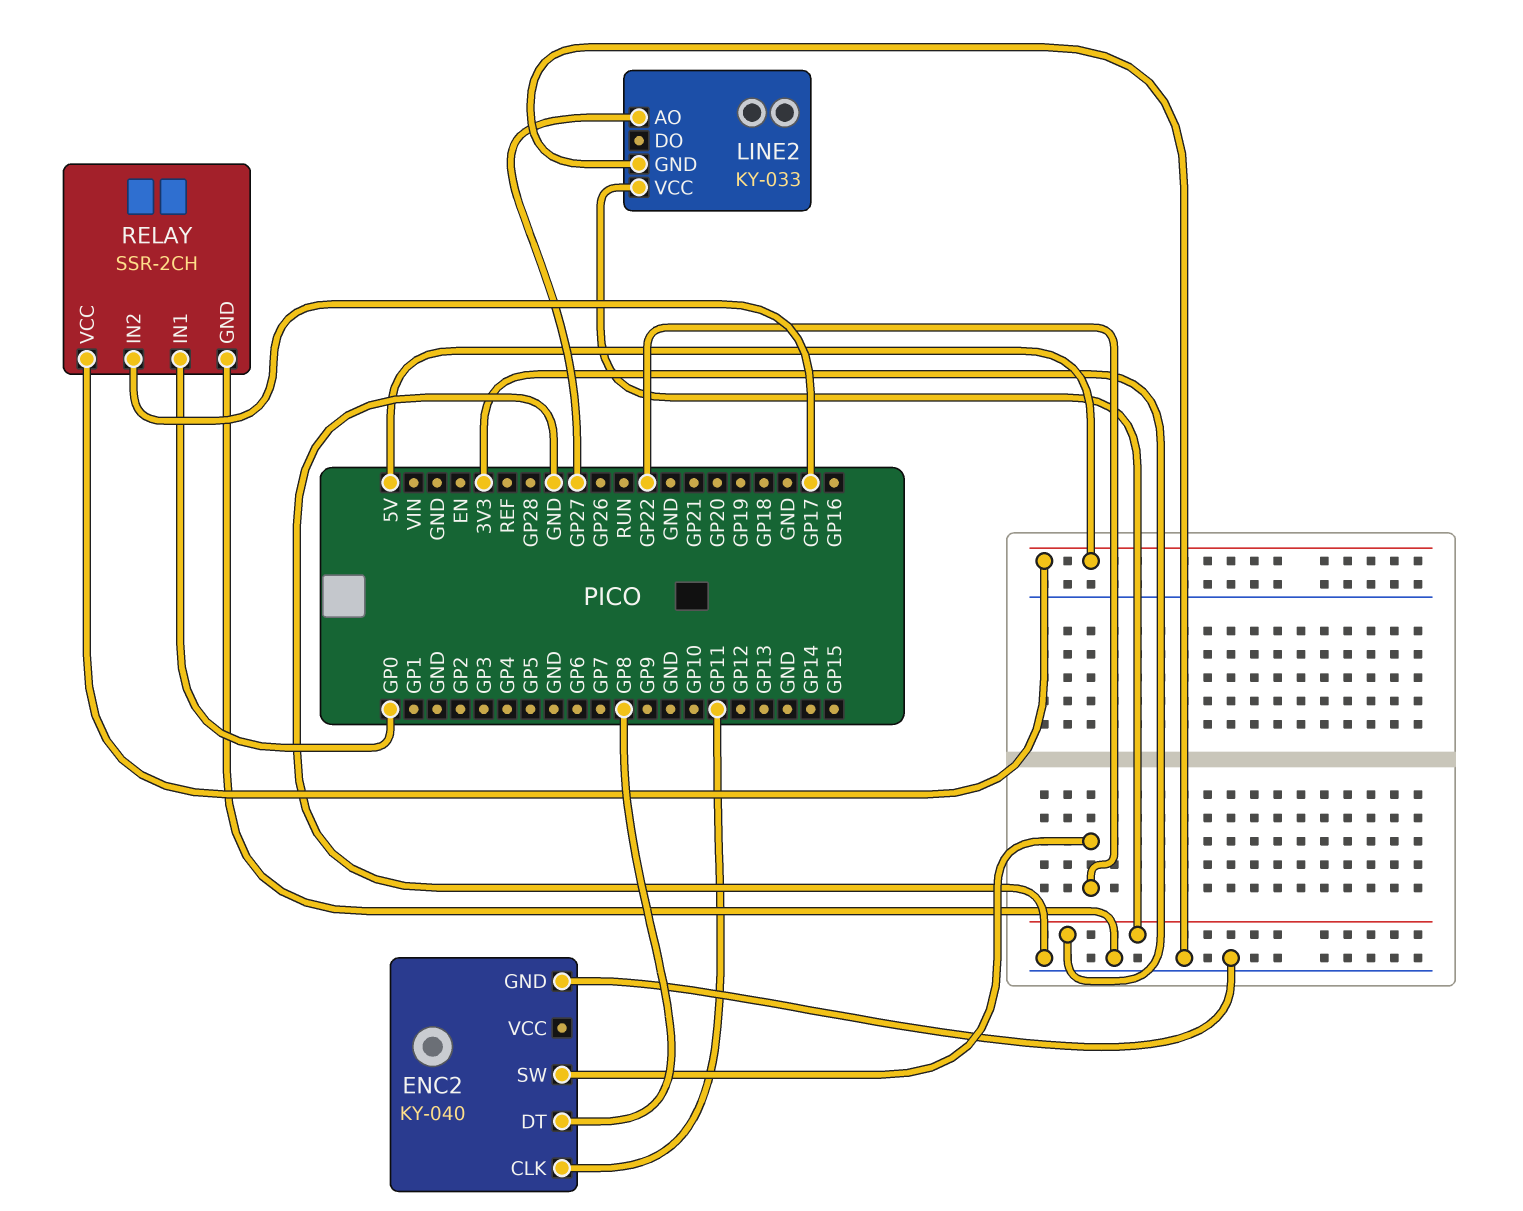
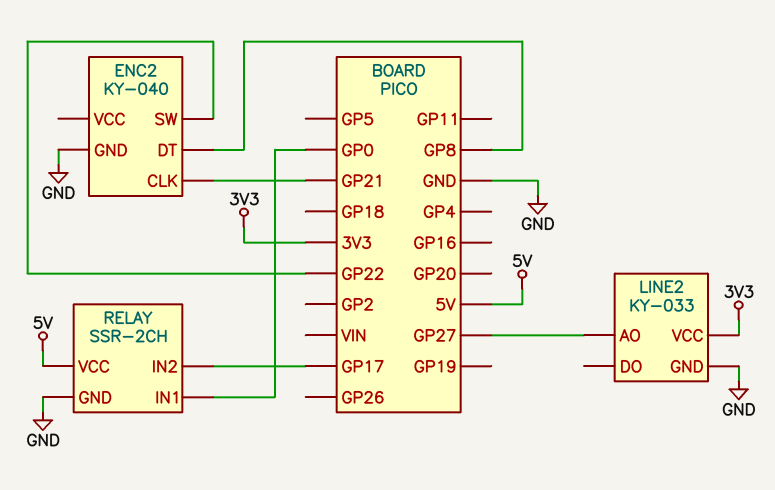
ENC2 pin CLK: GP11 -> GP21

